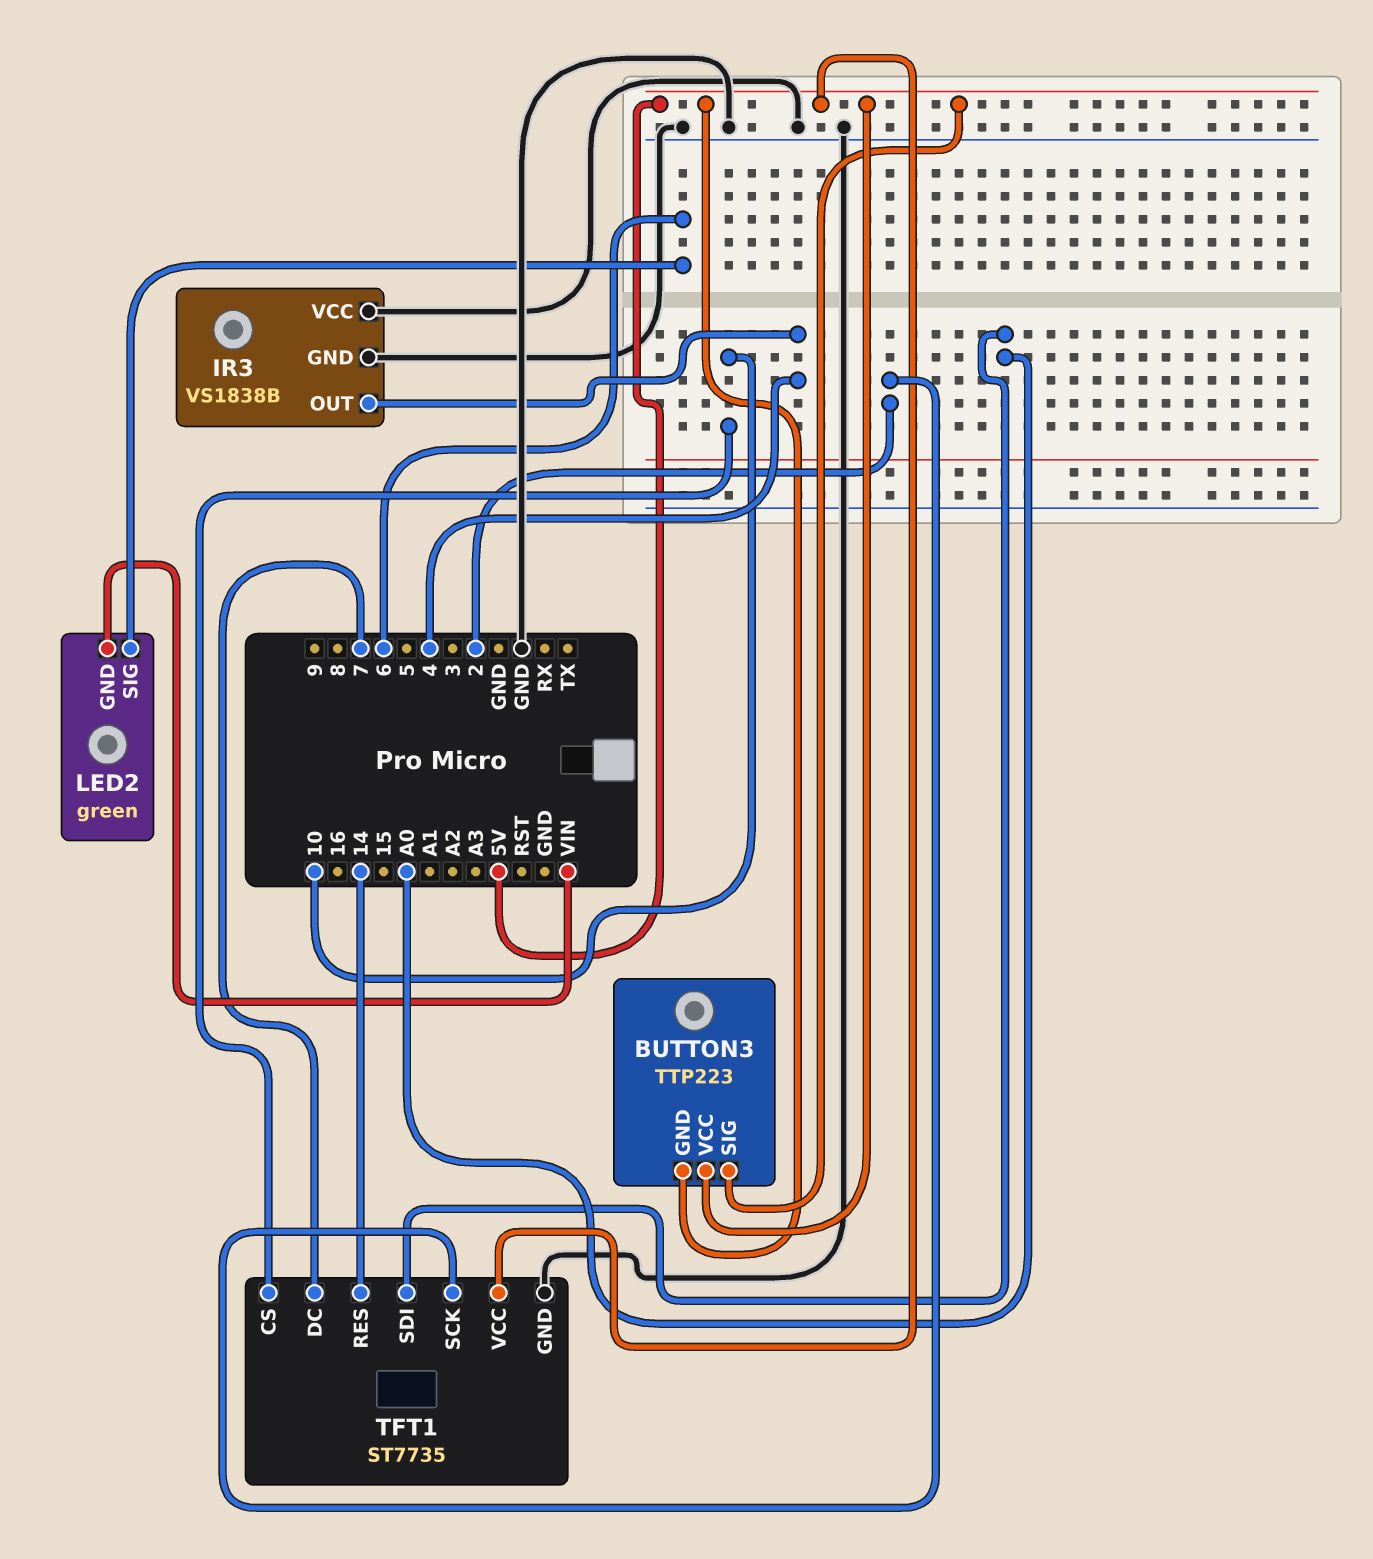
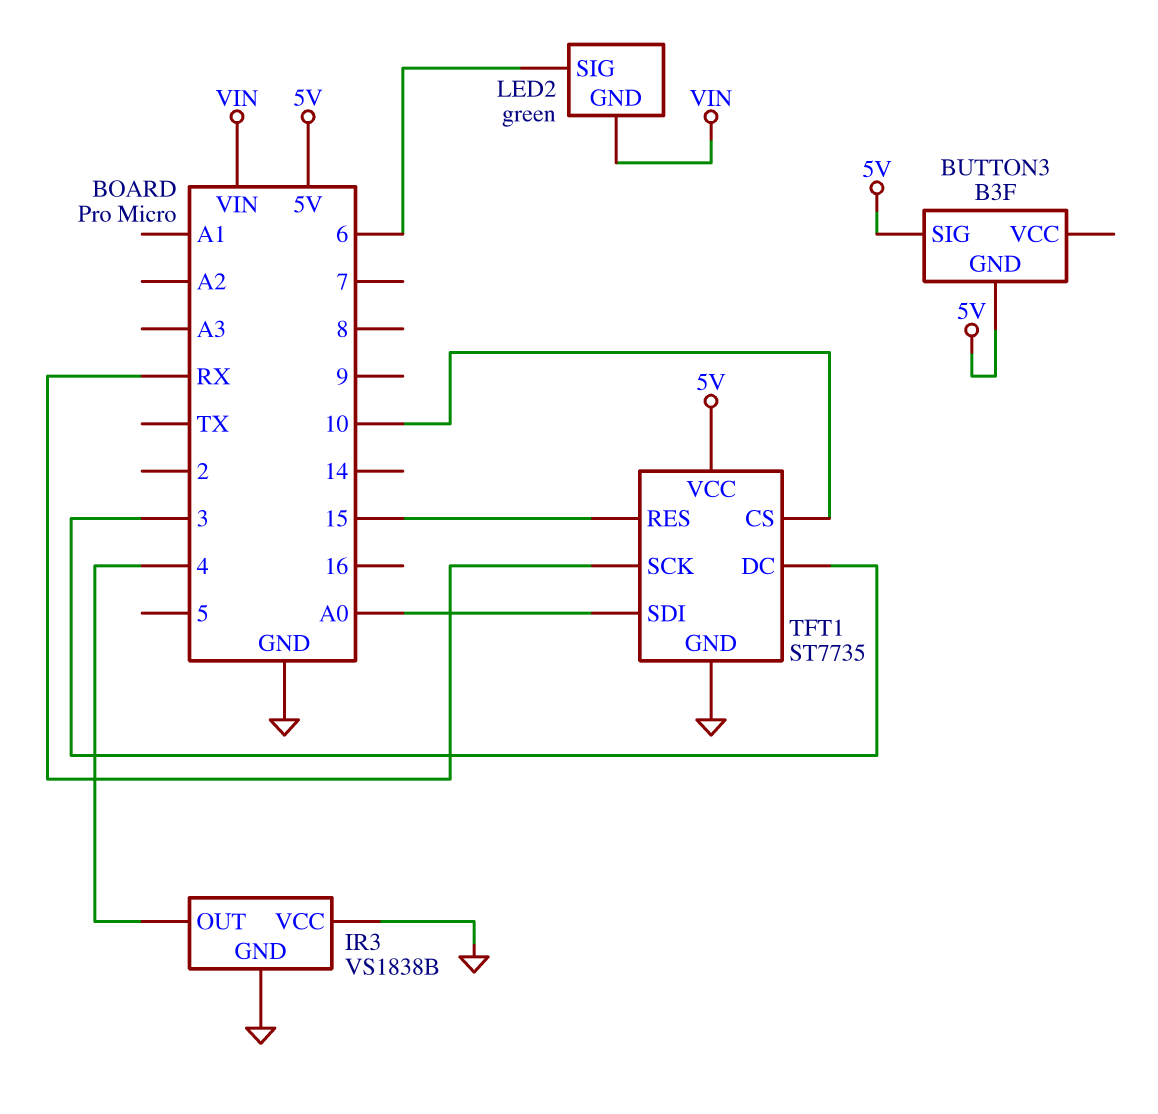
BUTTON3: TTP223 -> B3F
BUTTON3 pin VCC: 5V -> none
TFT1 pin DC: 7 -> 3
TFT1 pin RES: 14 -> 15
TFT1 pin SCK: 2 -> RX

